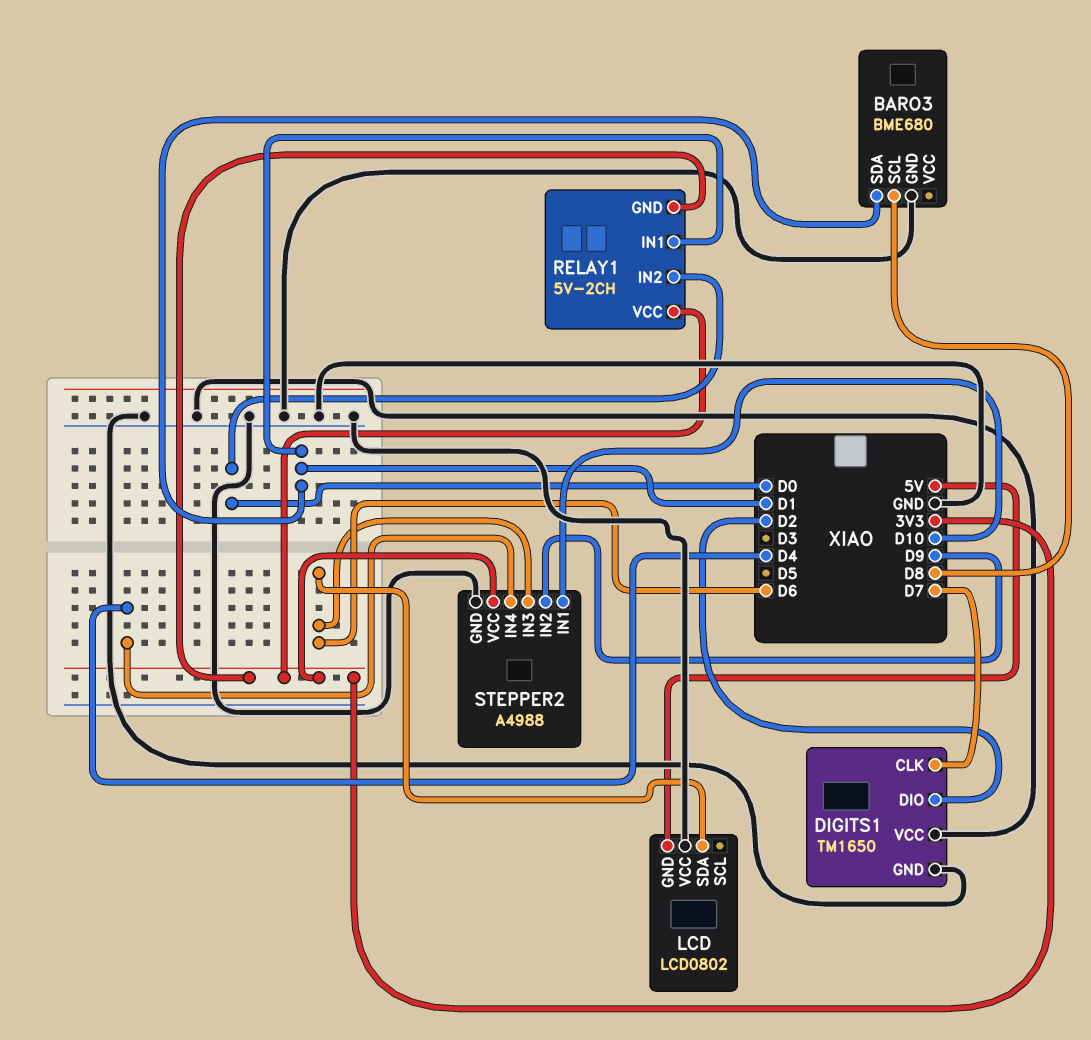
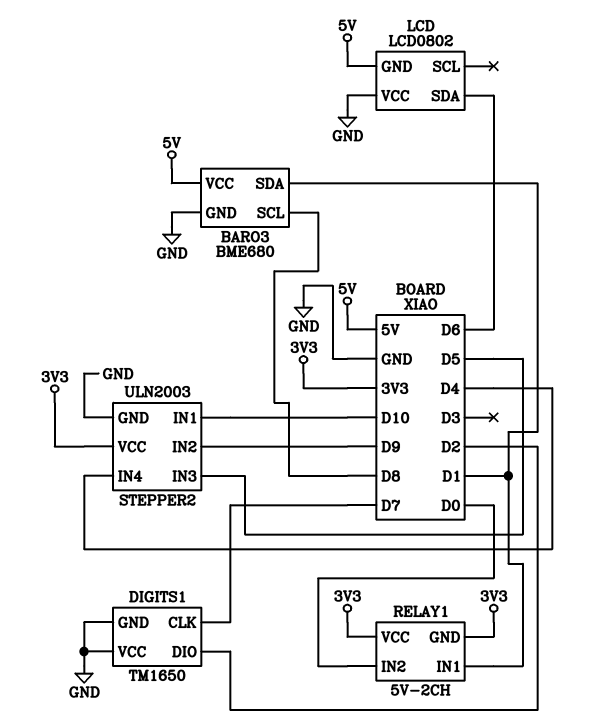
BARO3 pin VCC: none -> 5V
STEPPER2: A4988 -> ULN2003
STEPPER2 pin IN3: D6 -> D5

